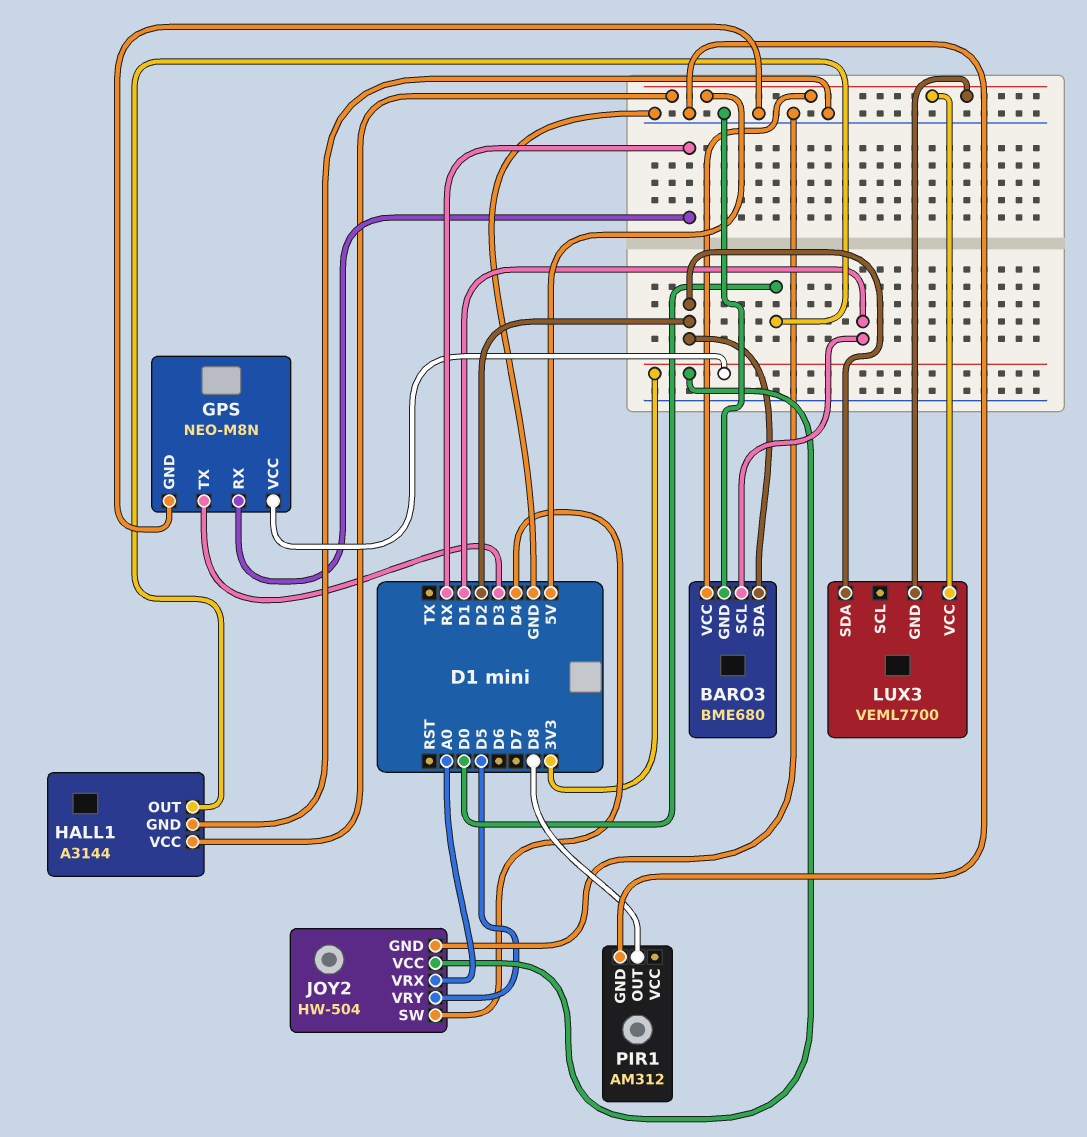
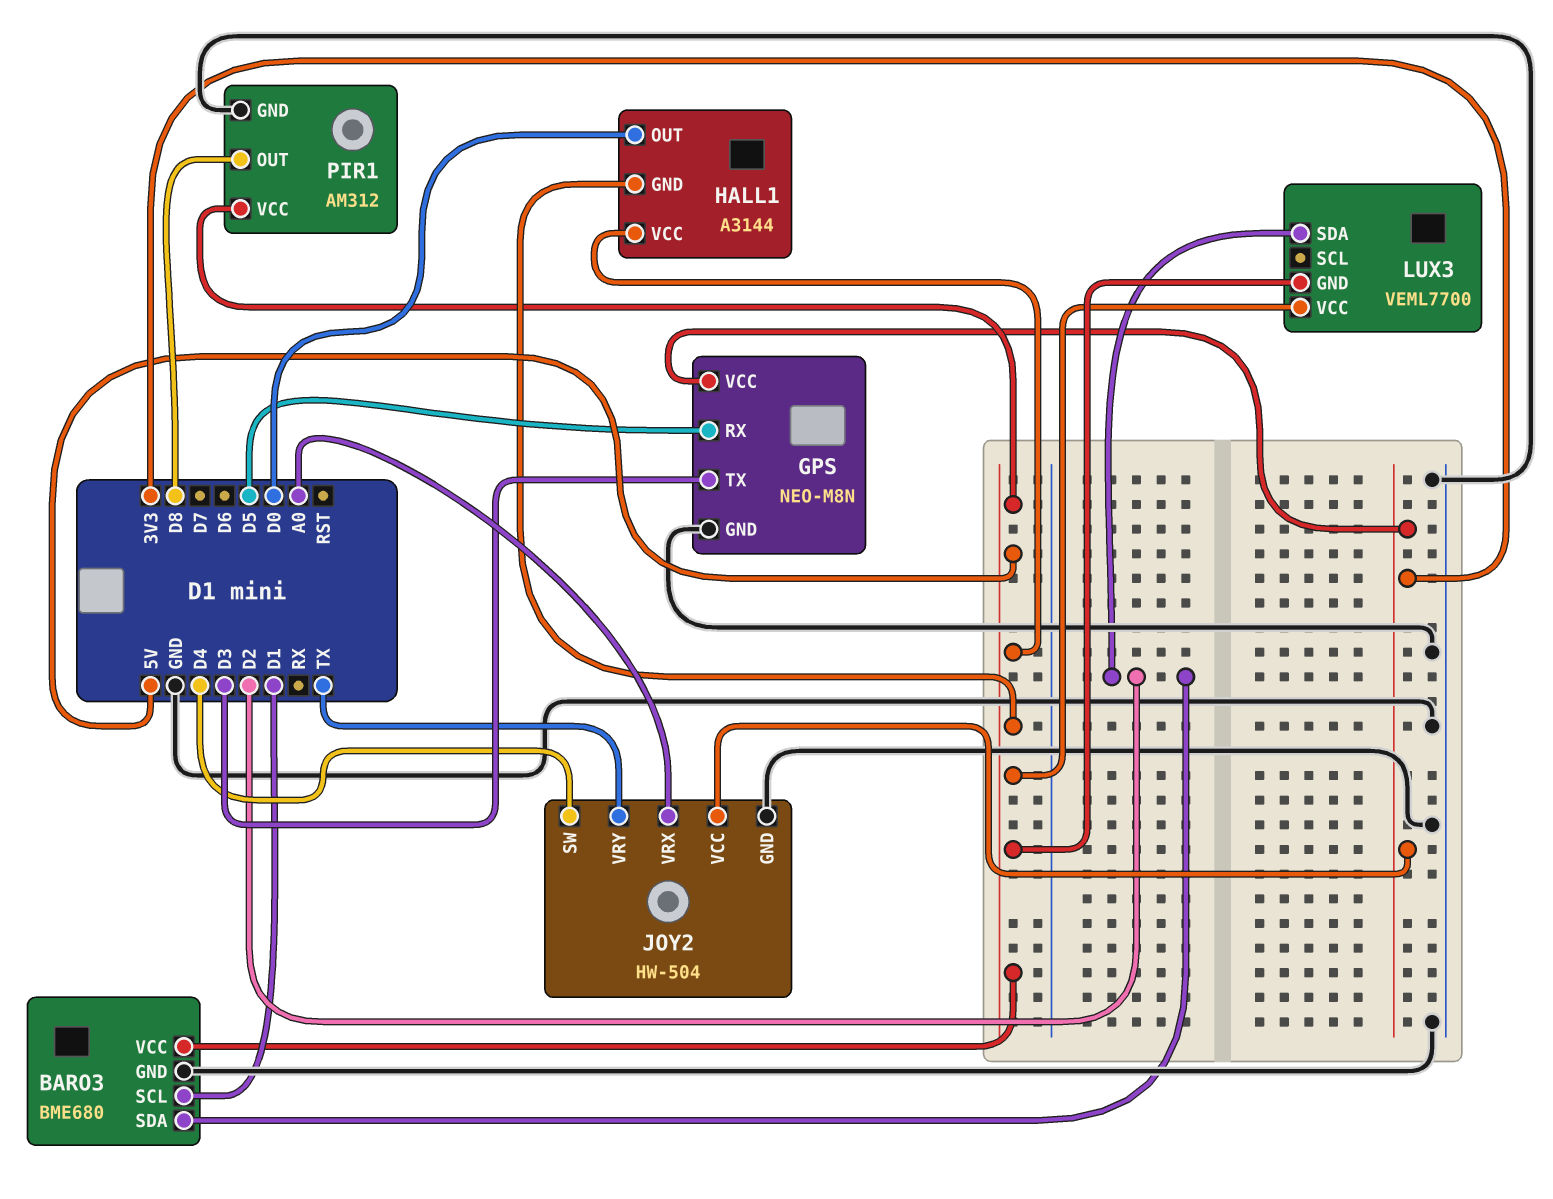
GPS pin RX: RX -> D5
HALL1 pin GND: GND -> 5V
JOY2 pin VRY: D5 -> TX
PIR1 pin VCC: none -> 5V

